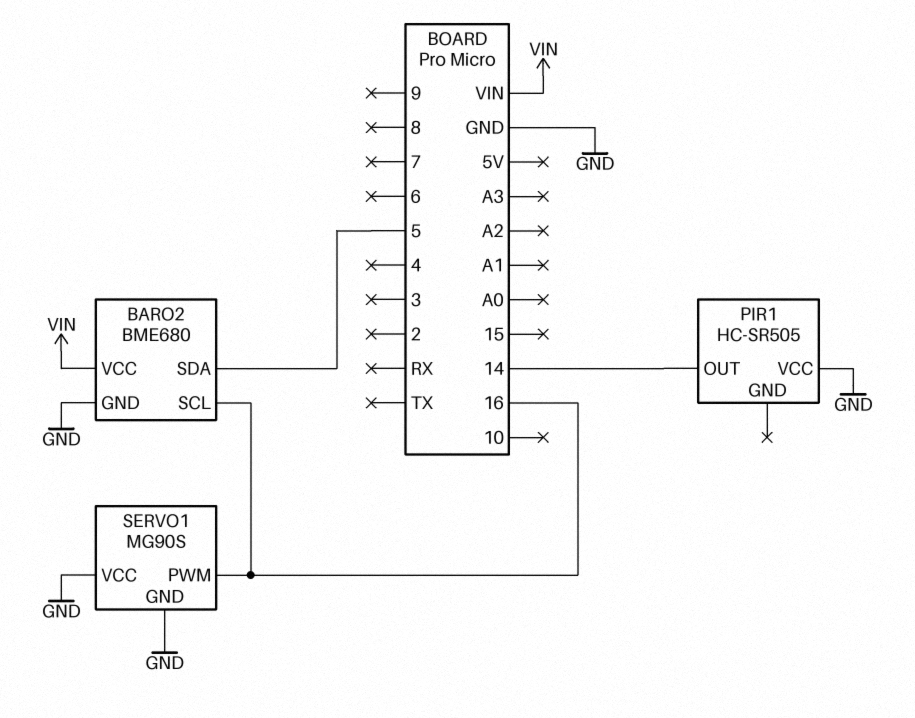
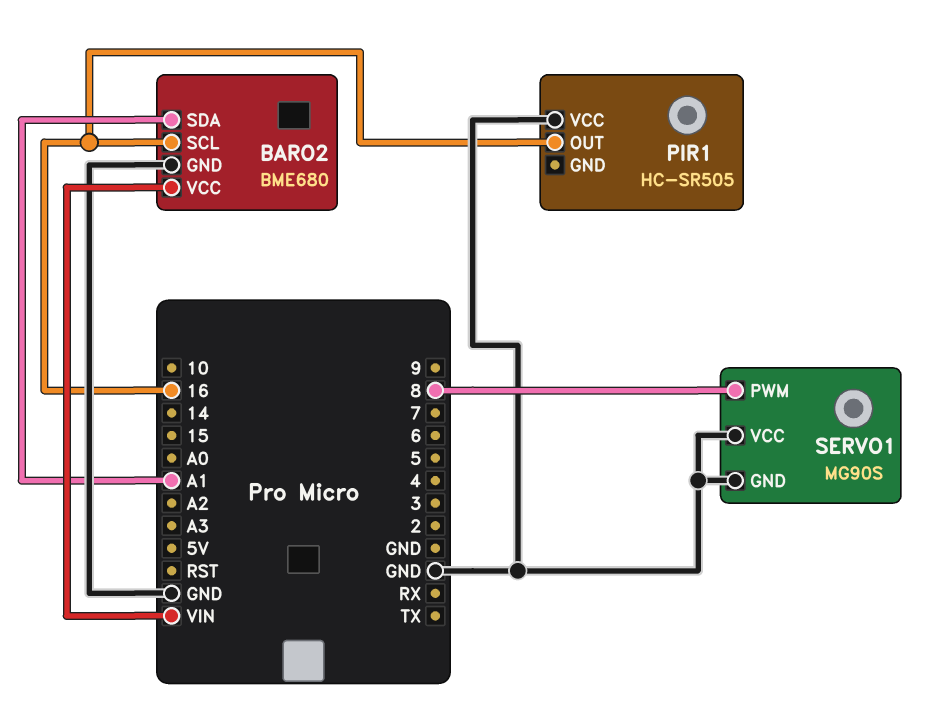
BARO2 pin SDA: 5 -> A1
PIR1 pin OUT: 14 -> 16
SERVO1 pin PWM: 16 -> 8

